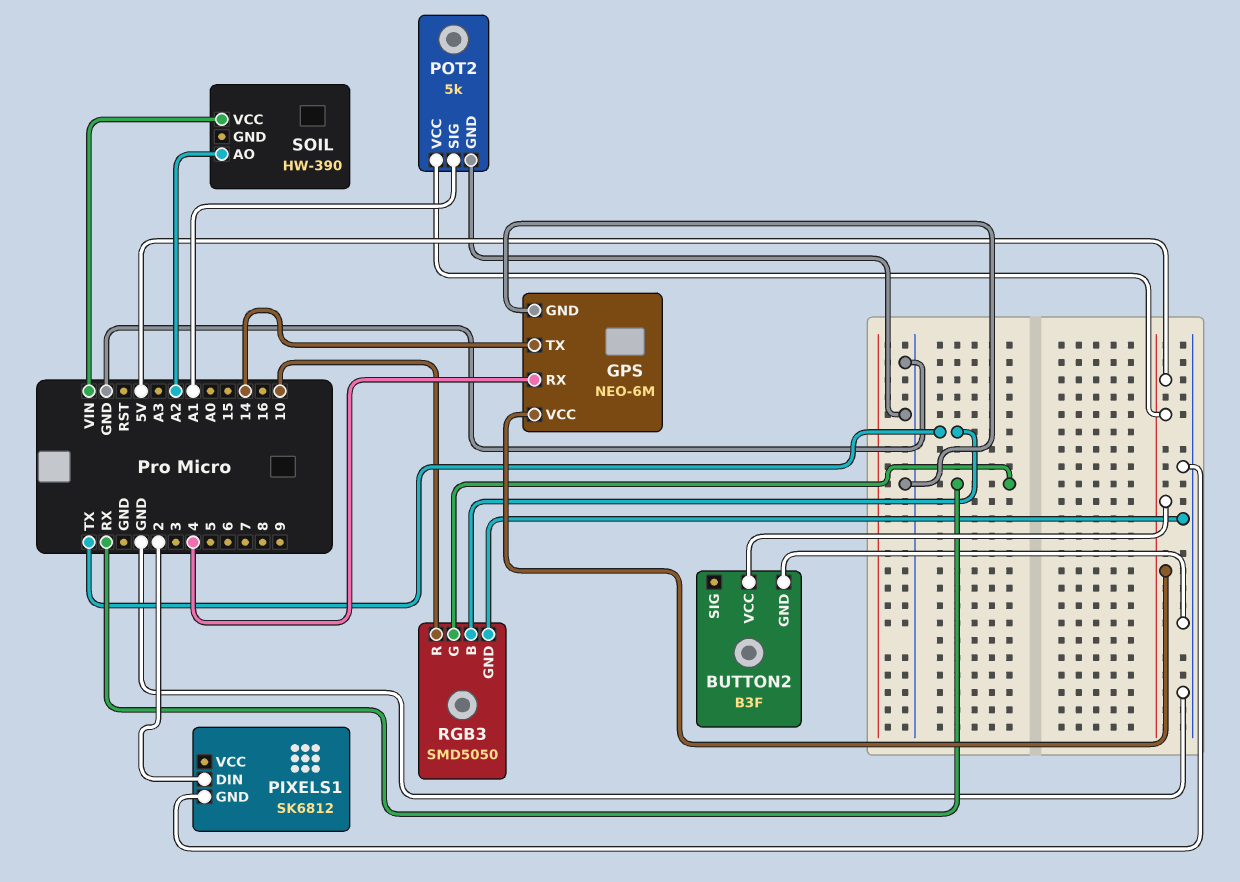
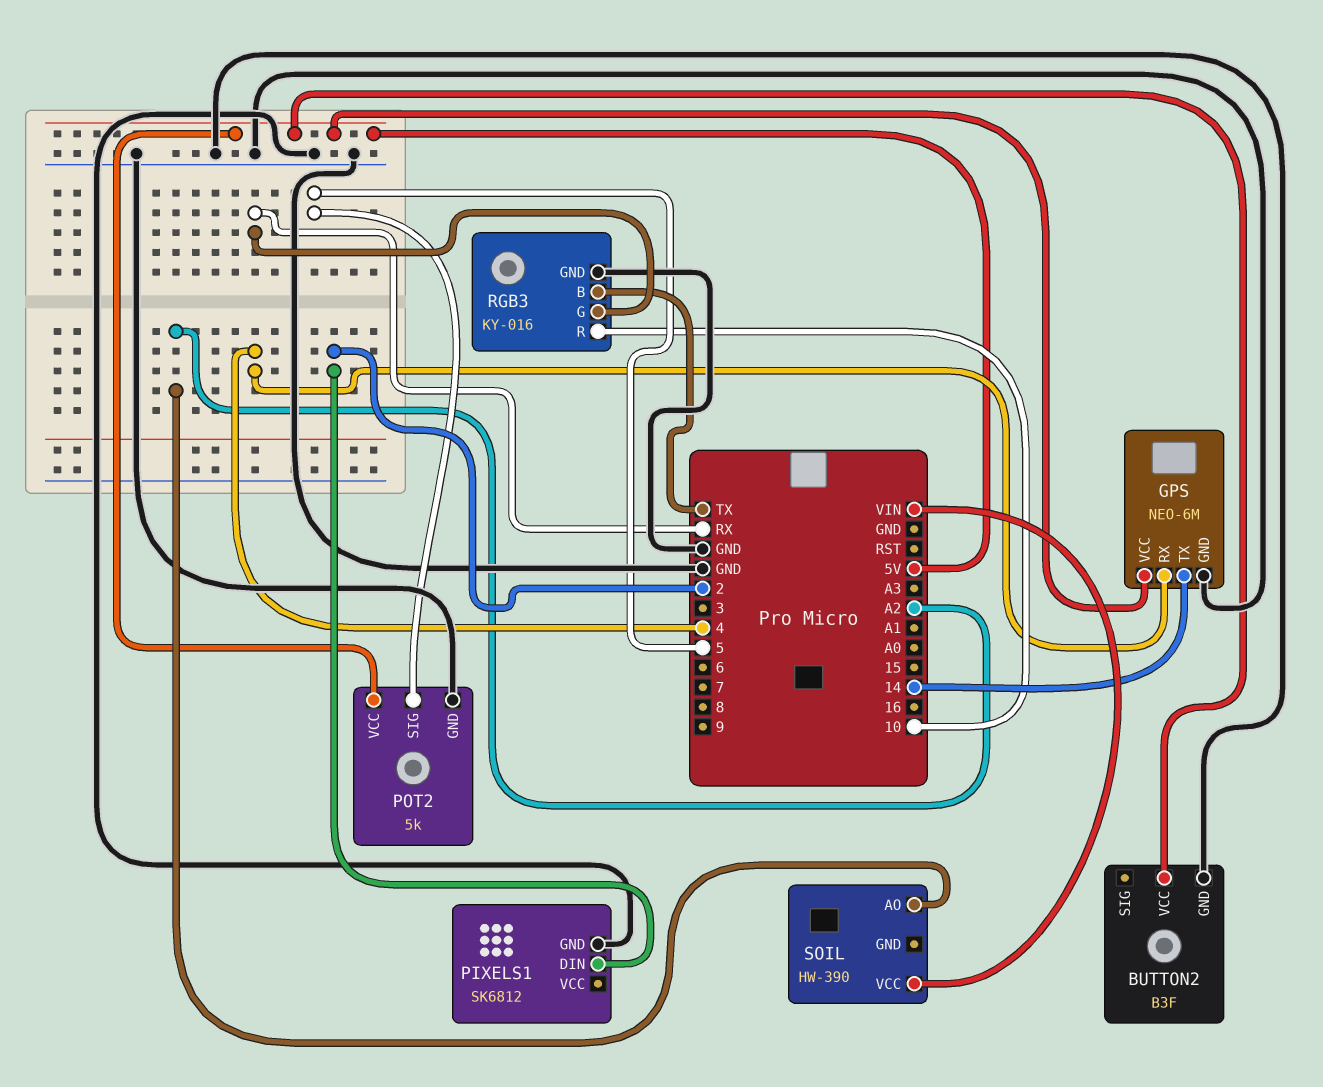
POT2 pin SIG: A1 -> 5
RGB3: SMD5050 -> KY-016

